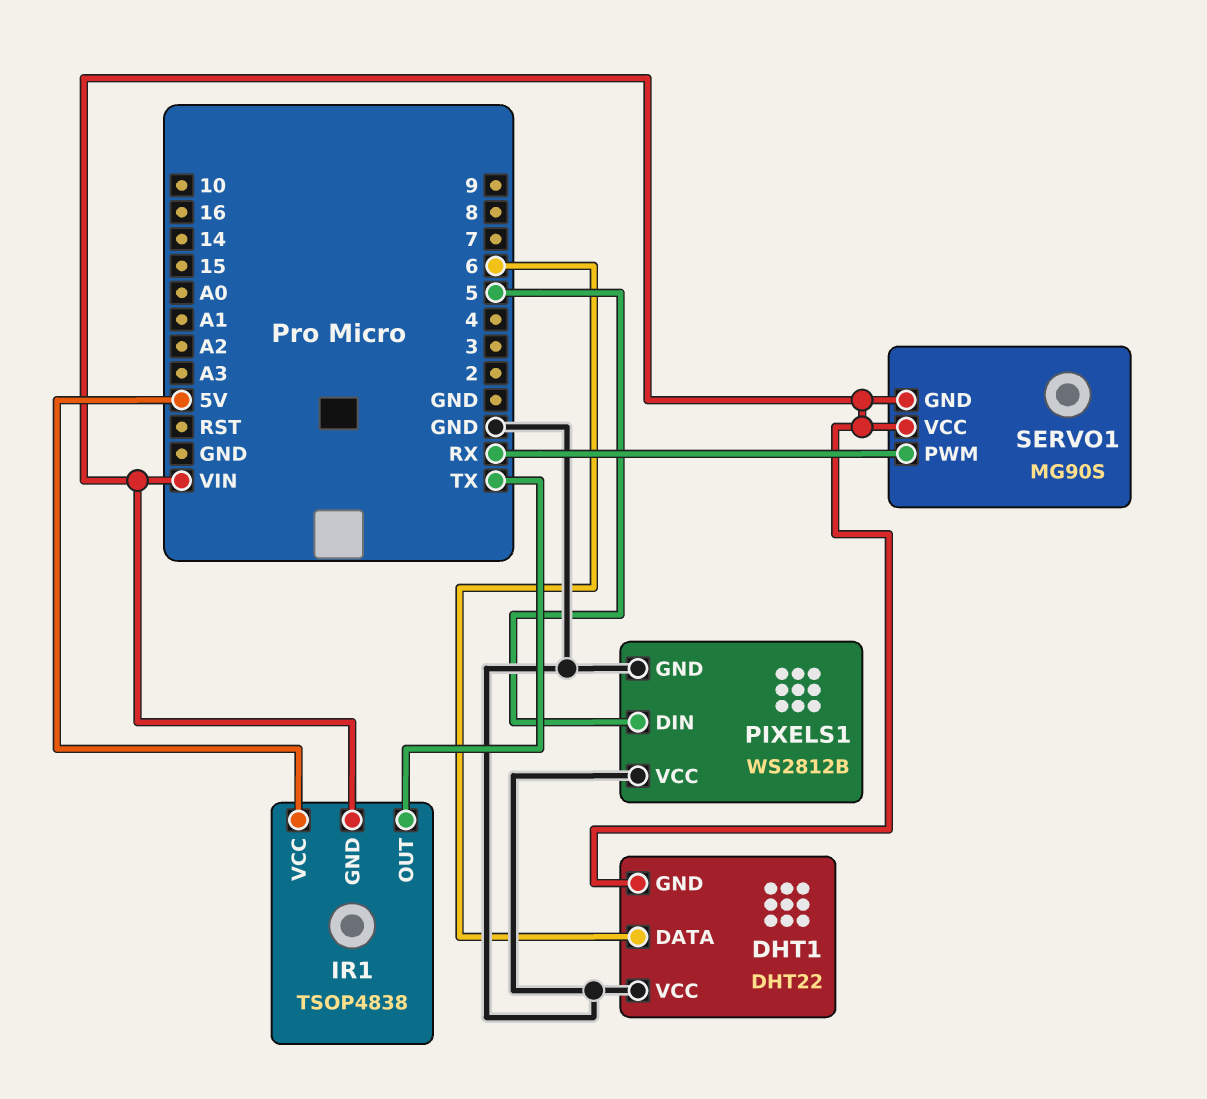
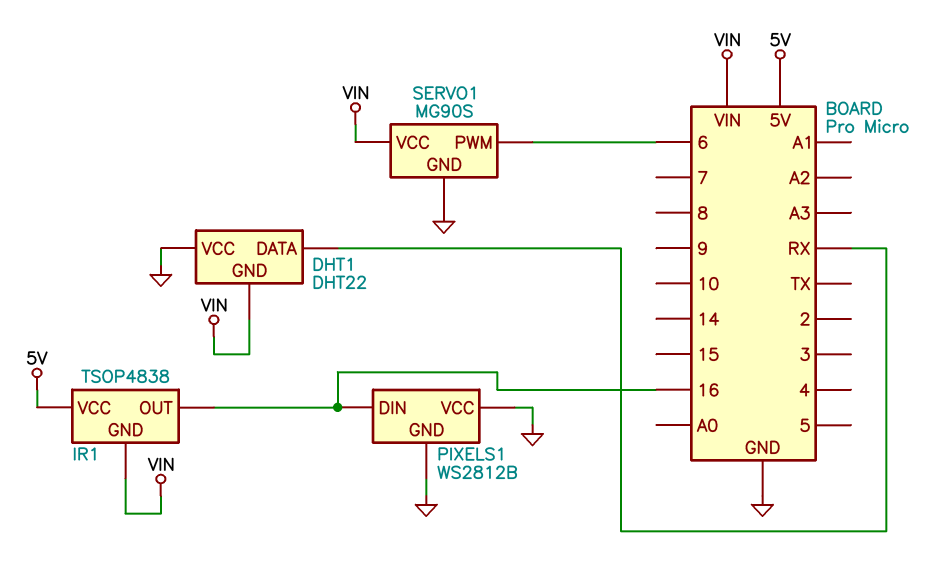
DHT1 pin DATA: 6 -> RX
IR1 pin OUT: TX -> 16
PIXELS1 pin DIN: 5 -> 16
SERVO1 pin GND: VIN -> GND
SERVO1 pin PWM: RX -> 6

